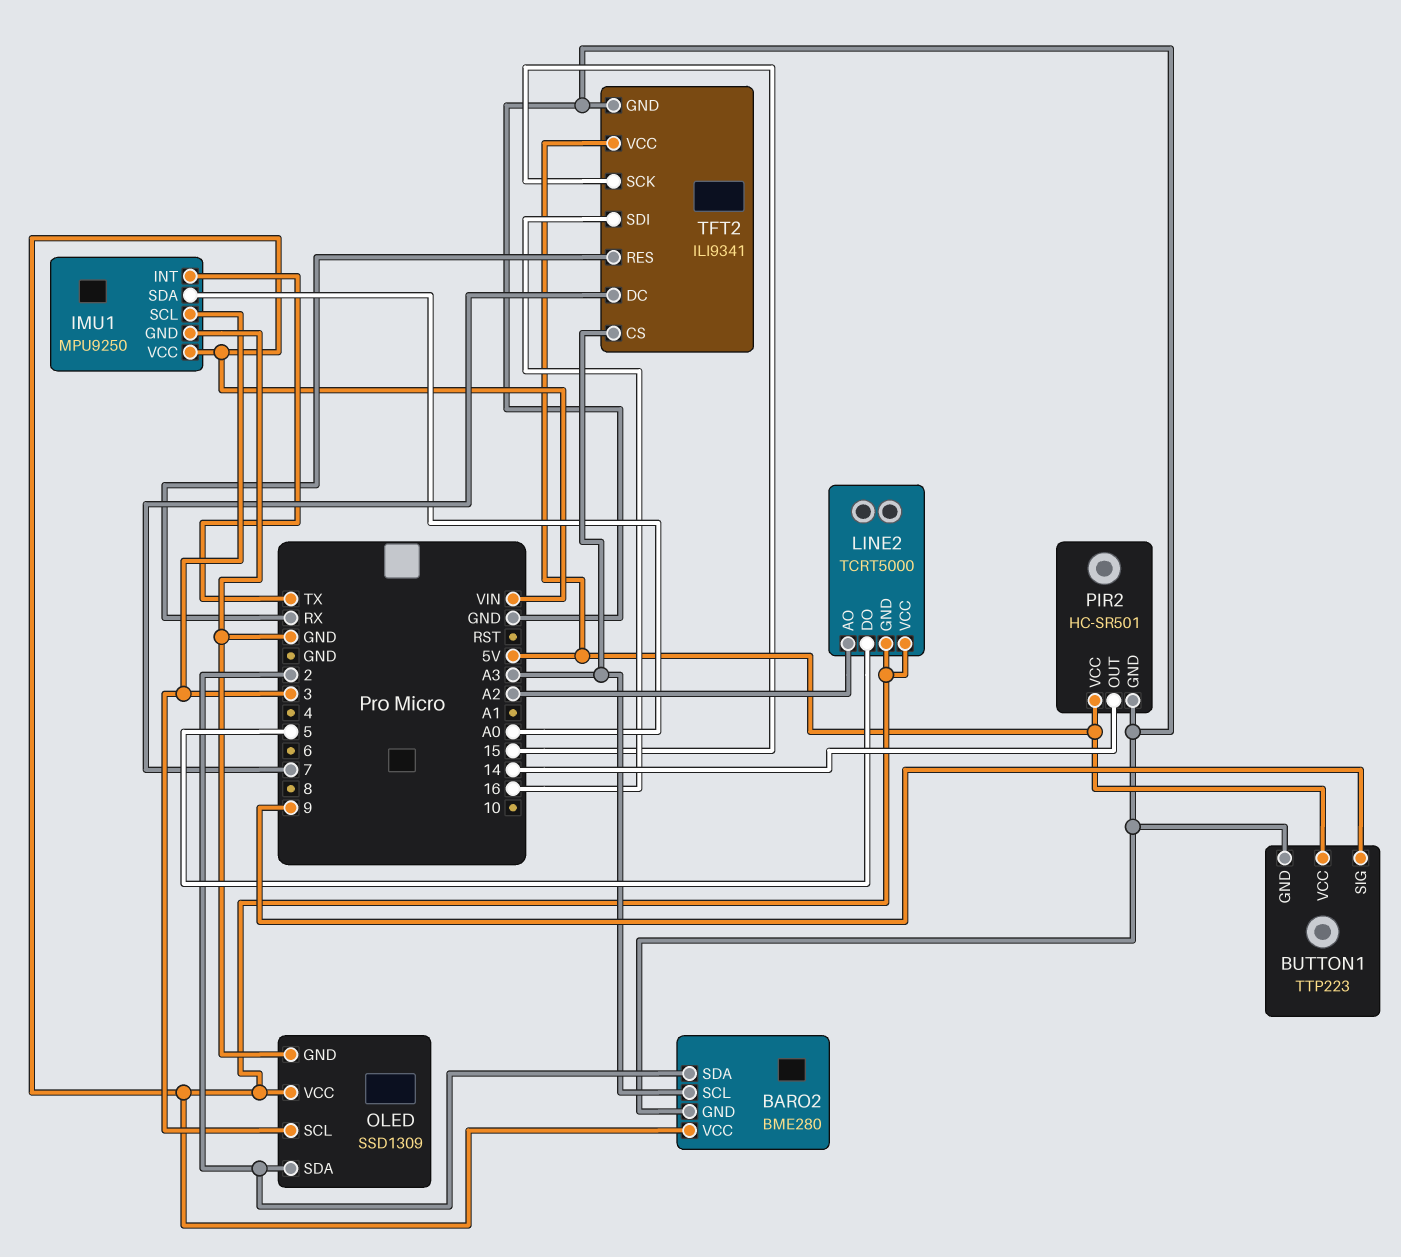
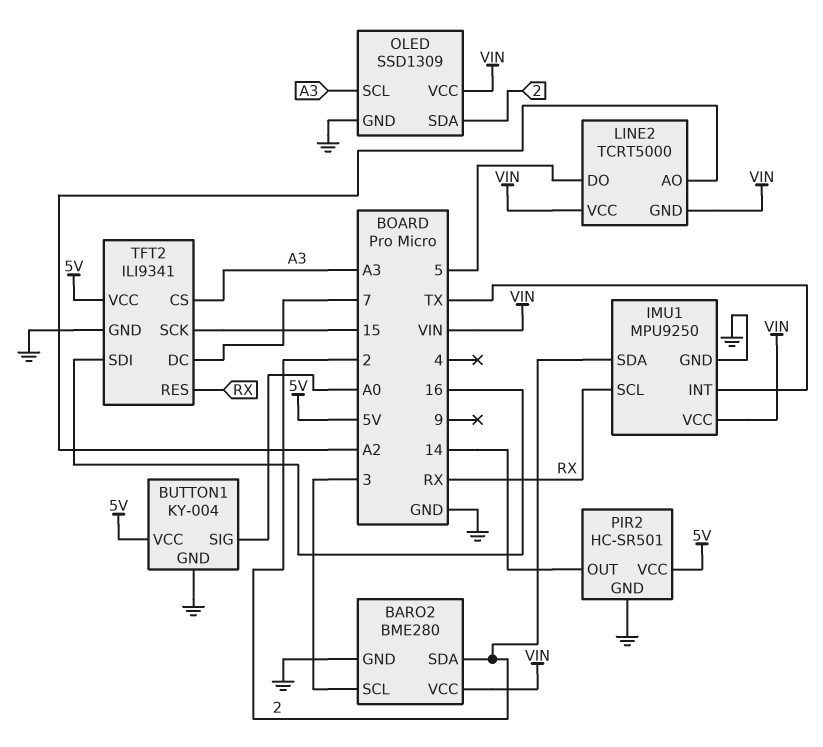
BARO2 pin SCL: A3 -> 3
BUTTON1: TTP223 -> KY-004
BUTTON1 pin SIG: 9 -> A0
IMU1 pin SCL: 3 -> RX
IMU1 pin SDA: A0 -> 2
OLED pin SCL: 3 -> A3

